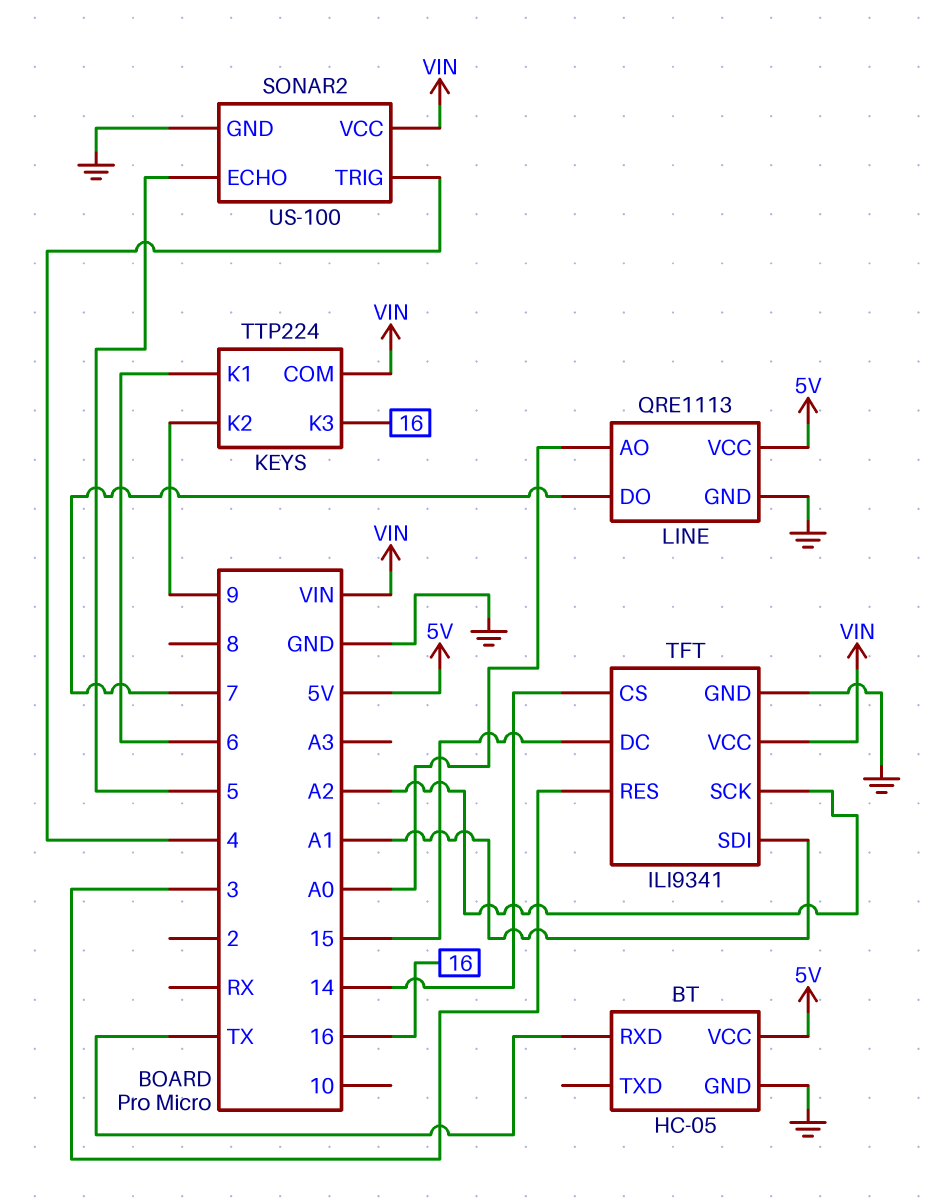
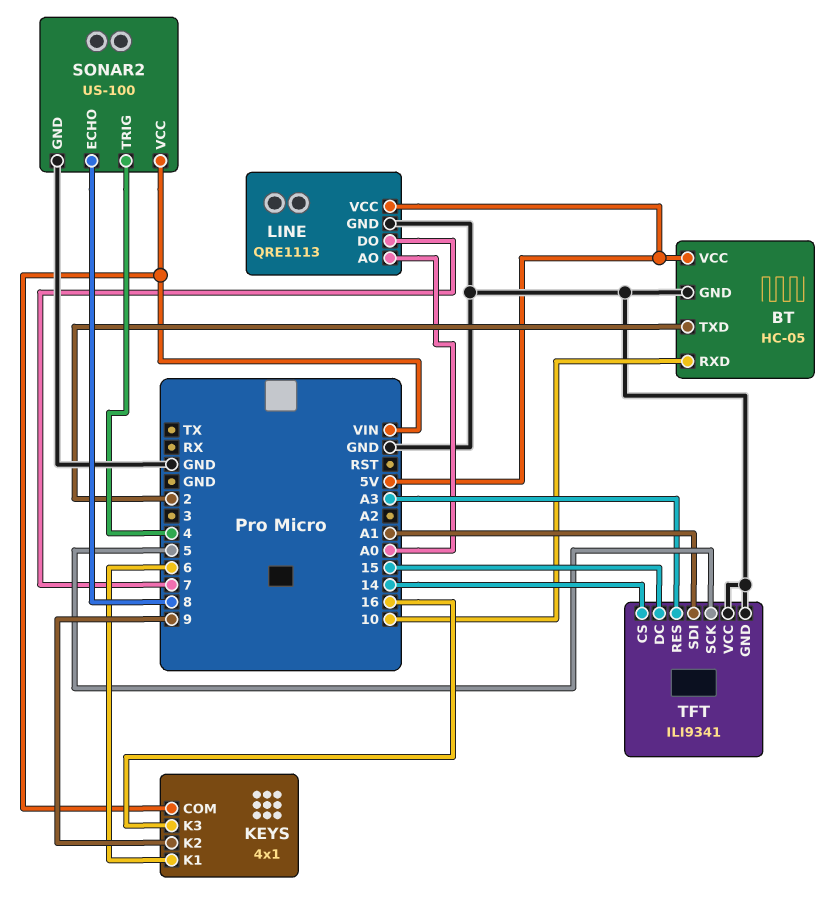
BT pin RXD: TX -> 10
BT pin TXD: none -> 2
KEYS: TTP224 -> 4x1
SONAR2 pin ECHO: 5 -> 8
TFT pin RES: 3 -> A3
TFT pin SCK: A2 -> 5
TFT pin VCC: VIN -> GND

